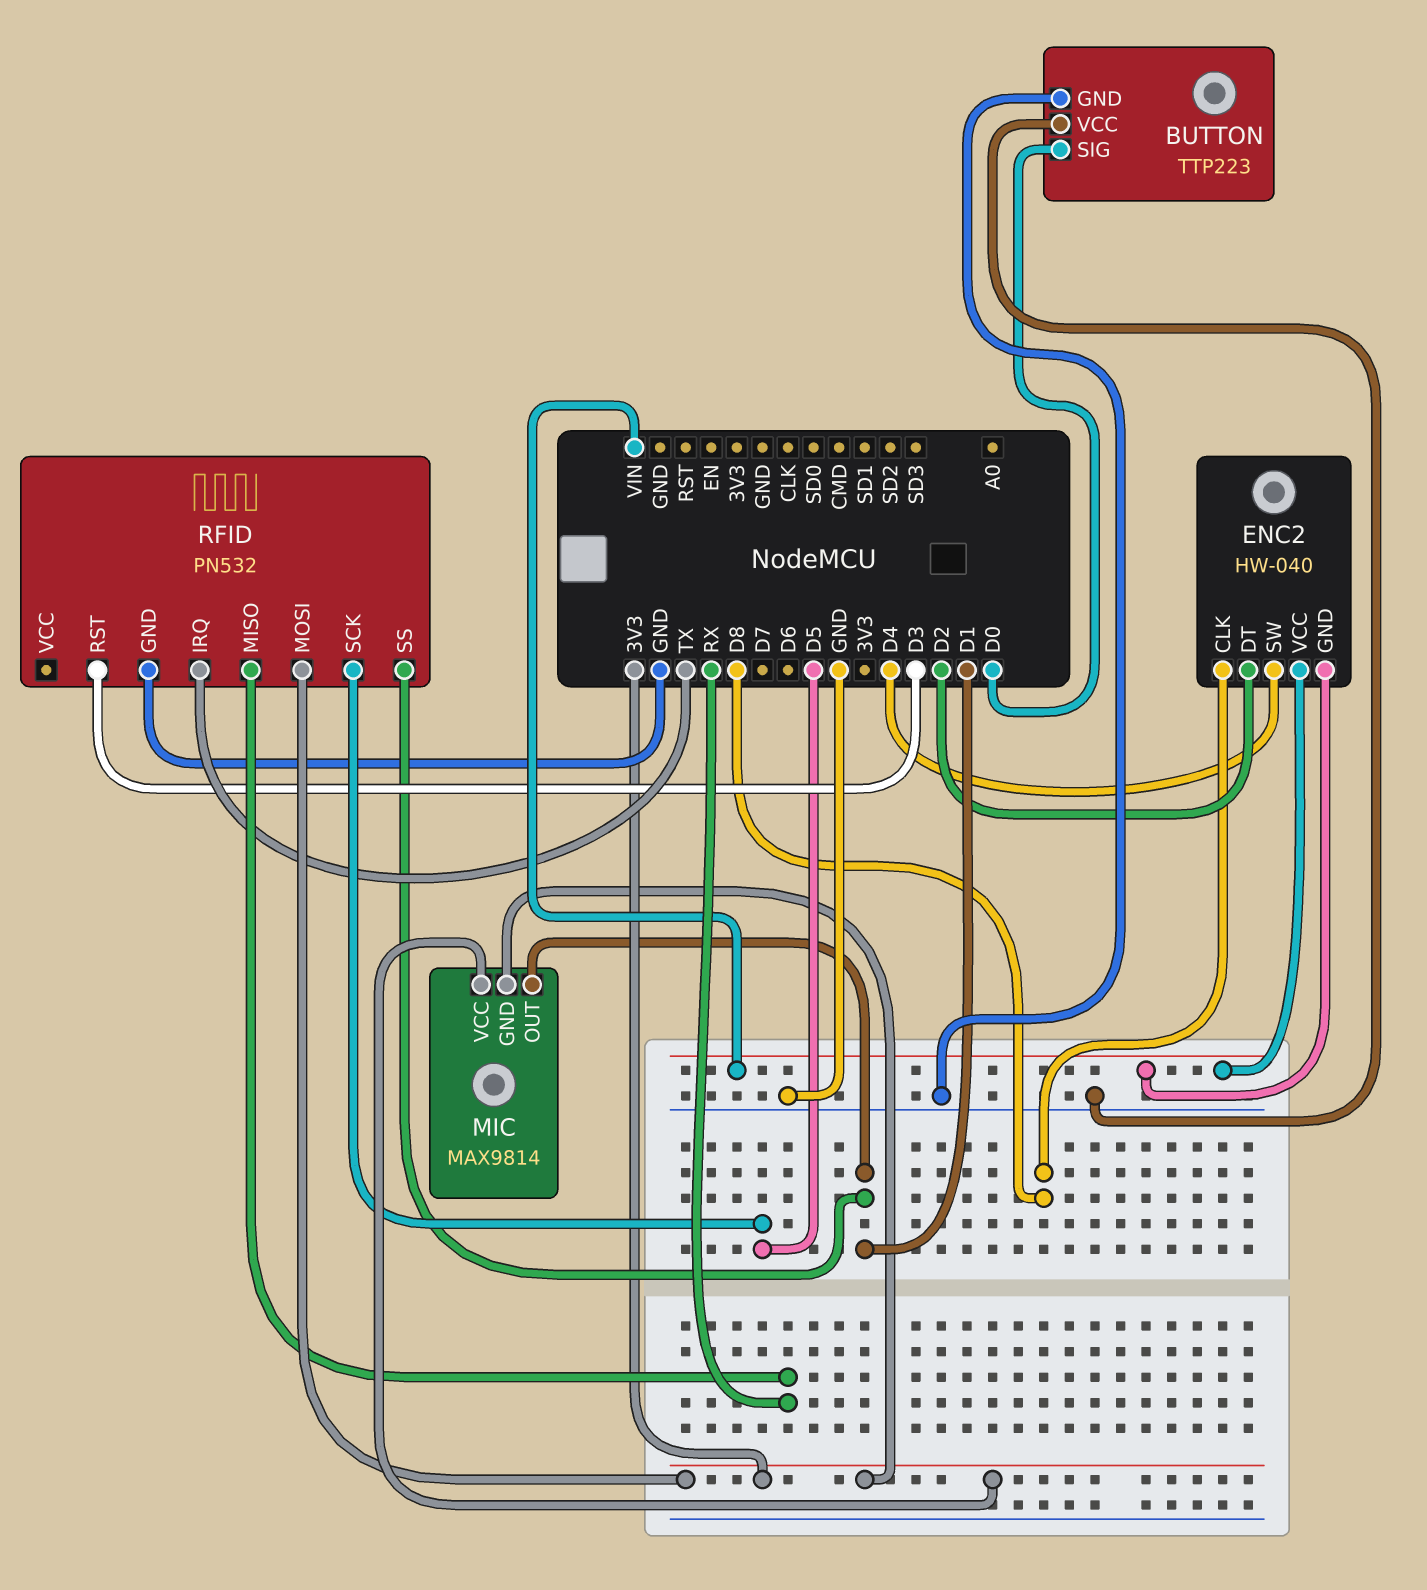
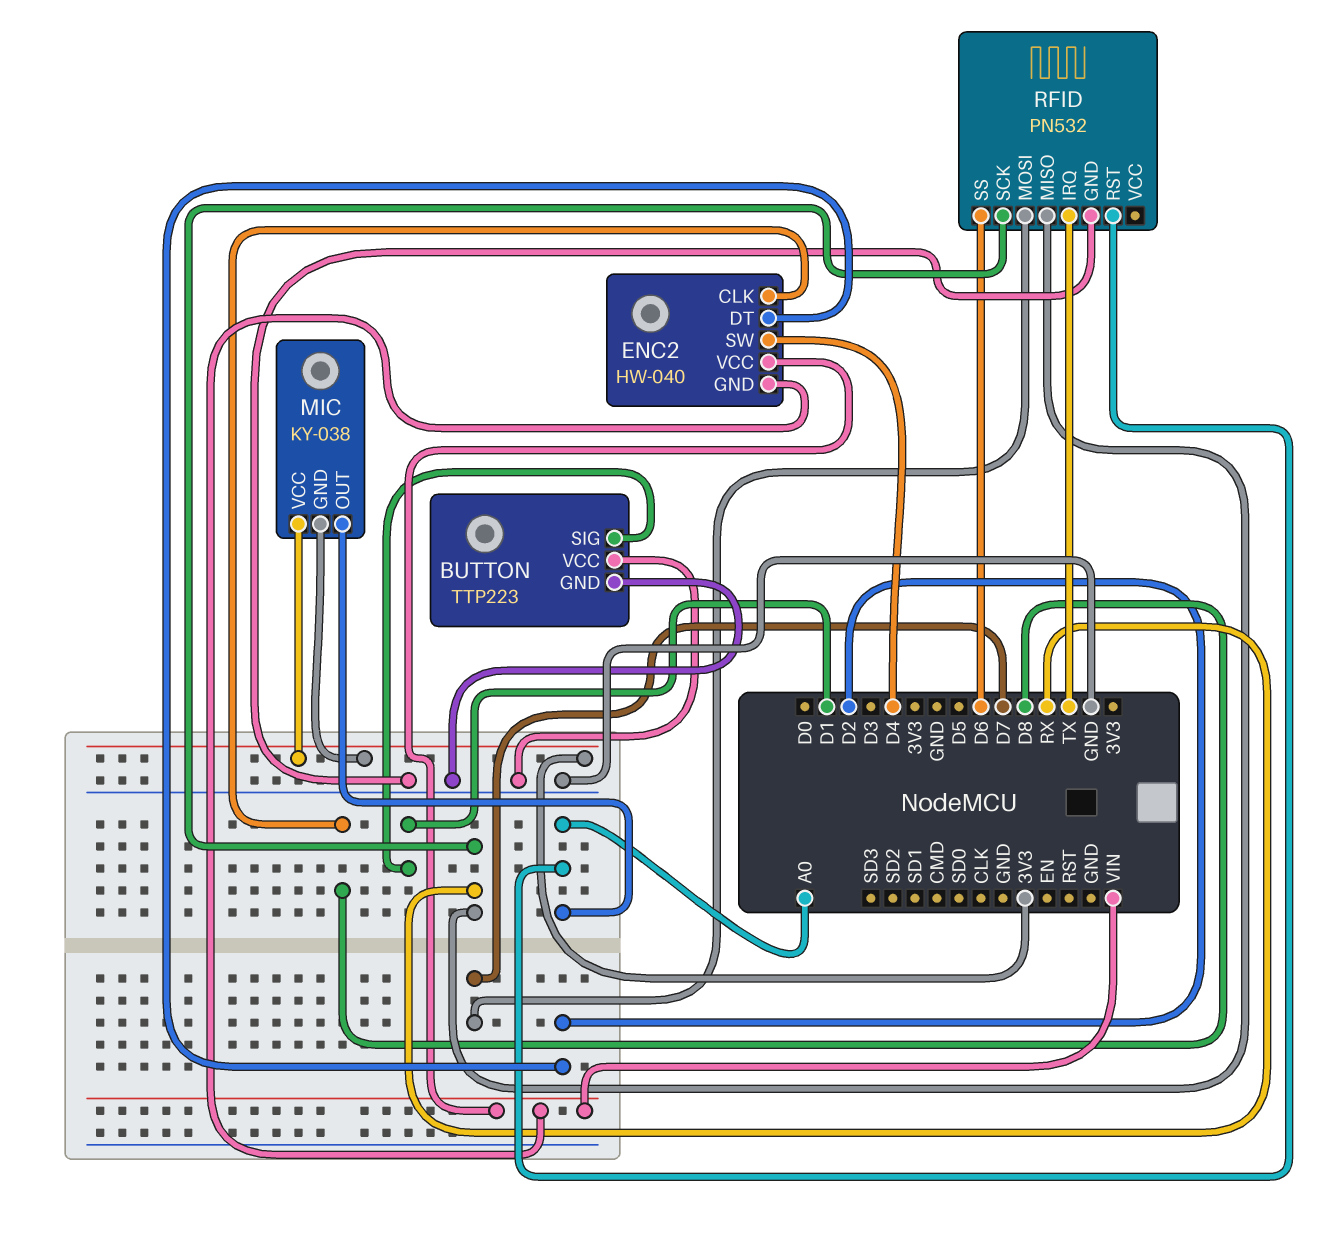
BUTTON pin SIG: D0 -> D1
MIC: MAX9814 -> KY-038
MIC pin OUT: D1 -> A0
RFID pin MOSI: 3V3 -> D7
RFID pin RST: D3 -> A0
RFID pin SCK: D5 -> RX
RFID pin SS: D1 -> D6

